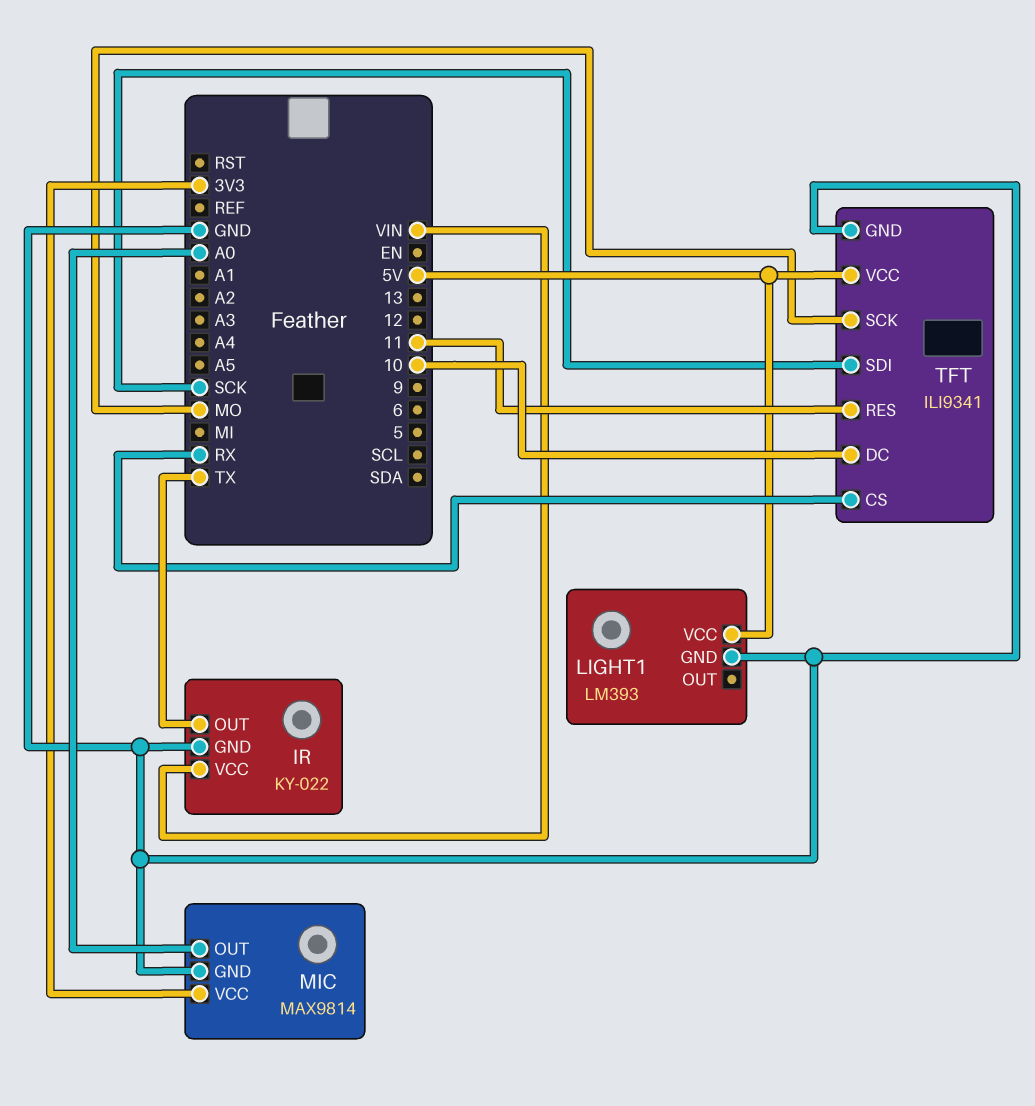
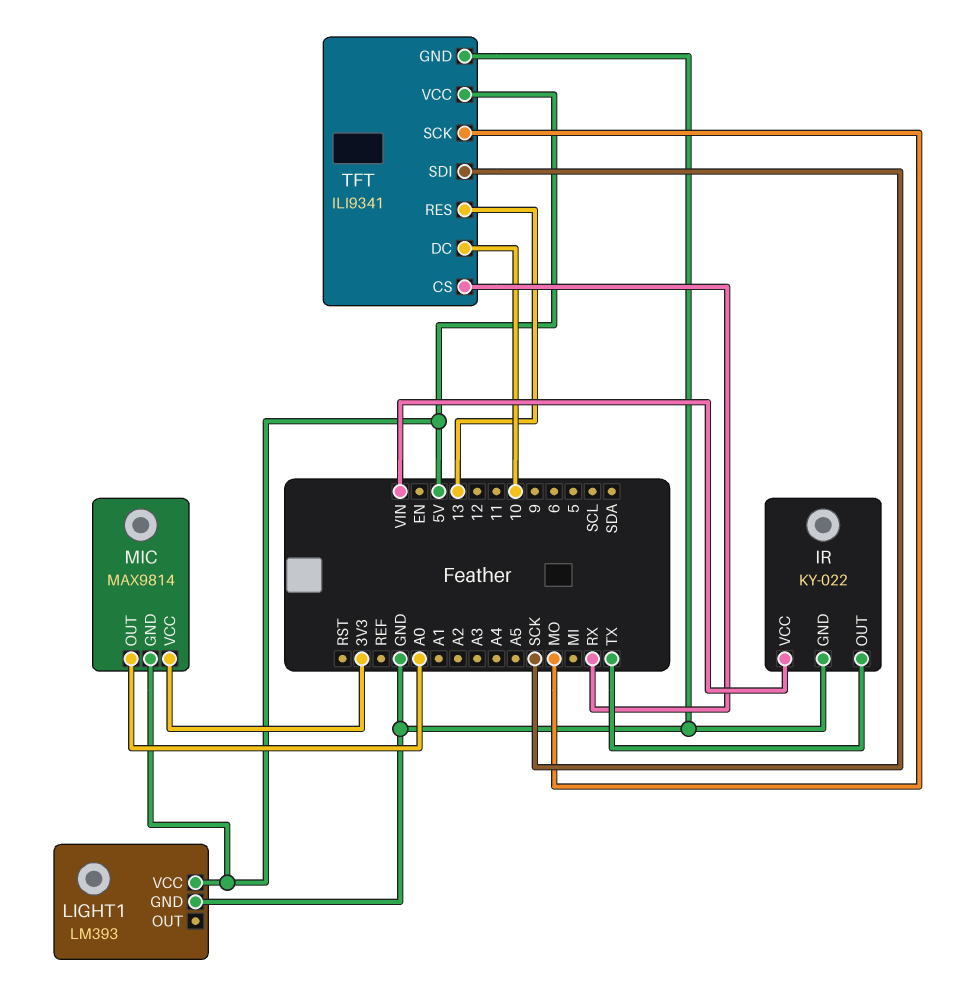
MIC pin GND: GND -> 5V
TFT pin RES: 11 -> 13

